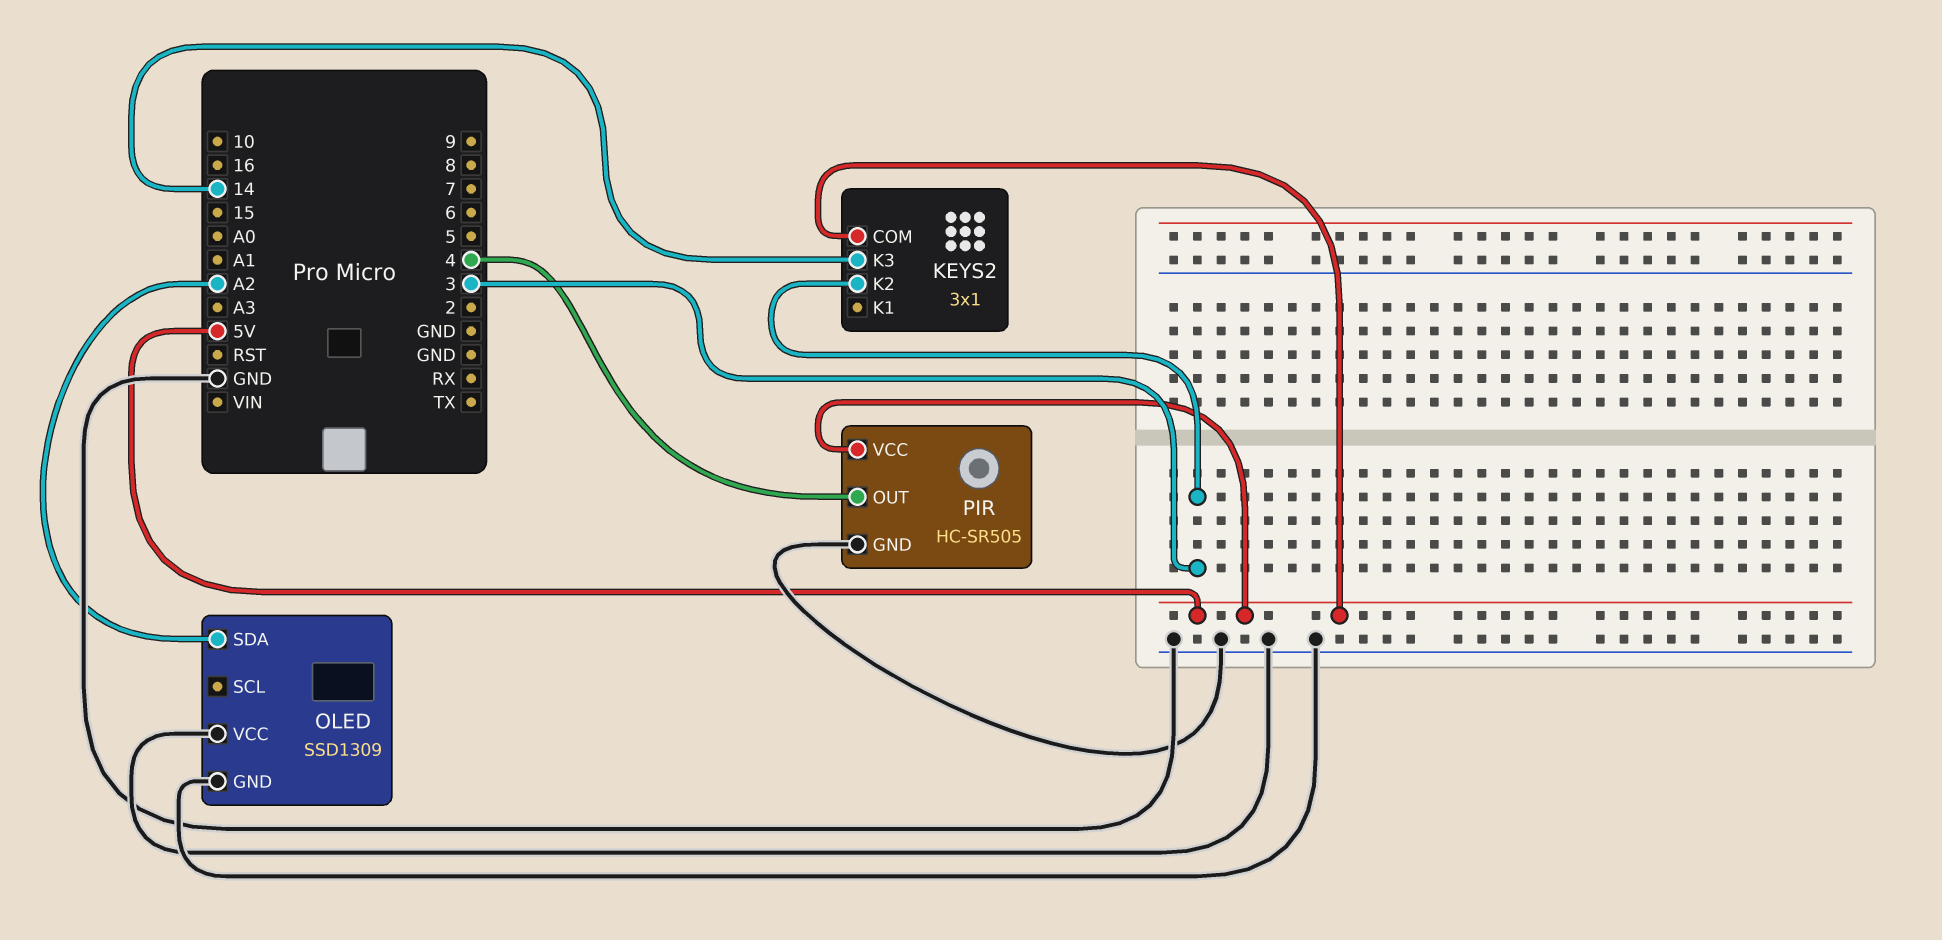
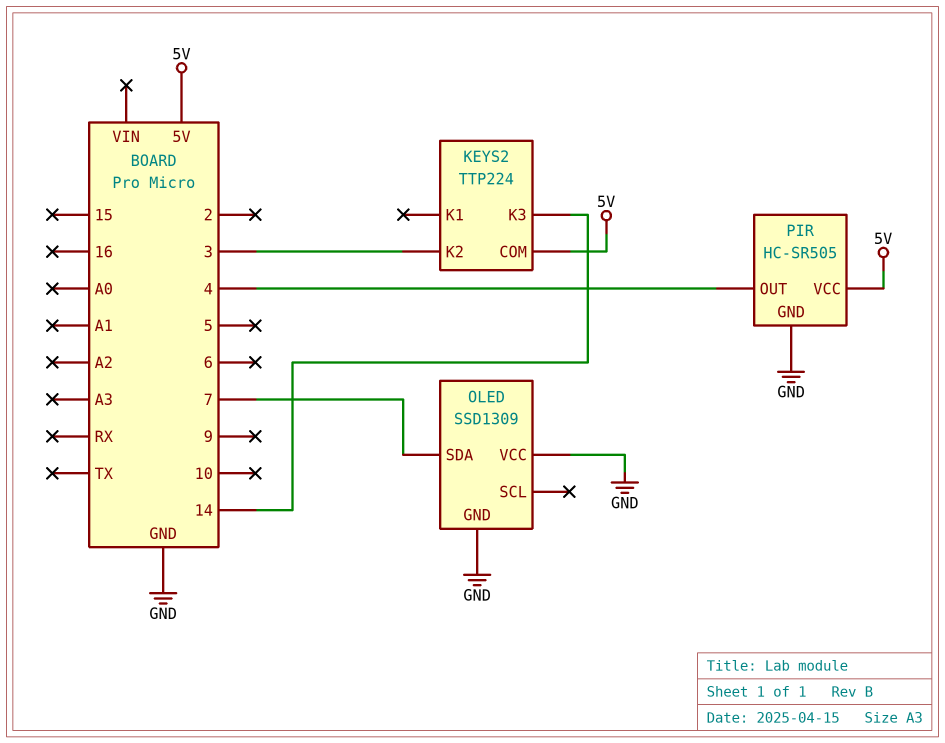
KEYS2: 3x1 -> TTP224
OLED pin SDA: A2 -> 7

